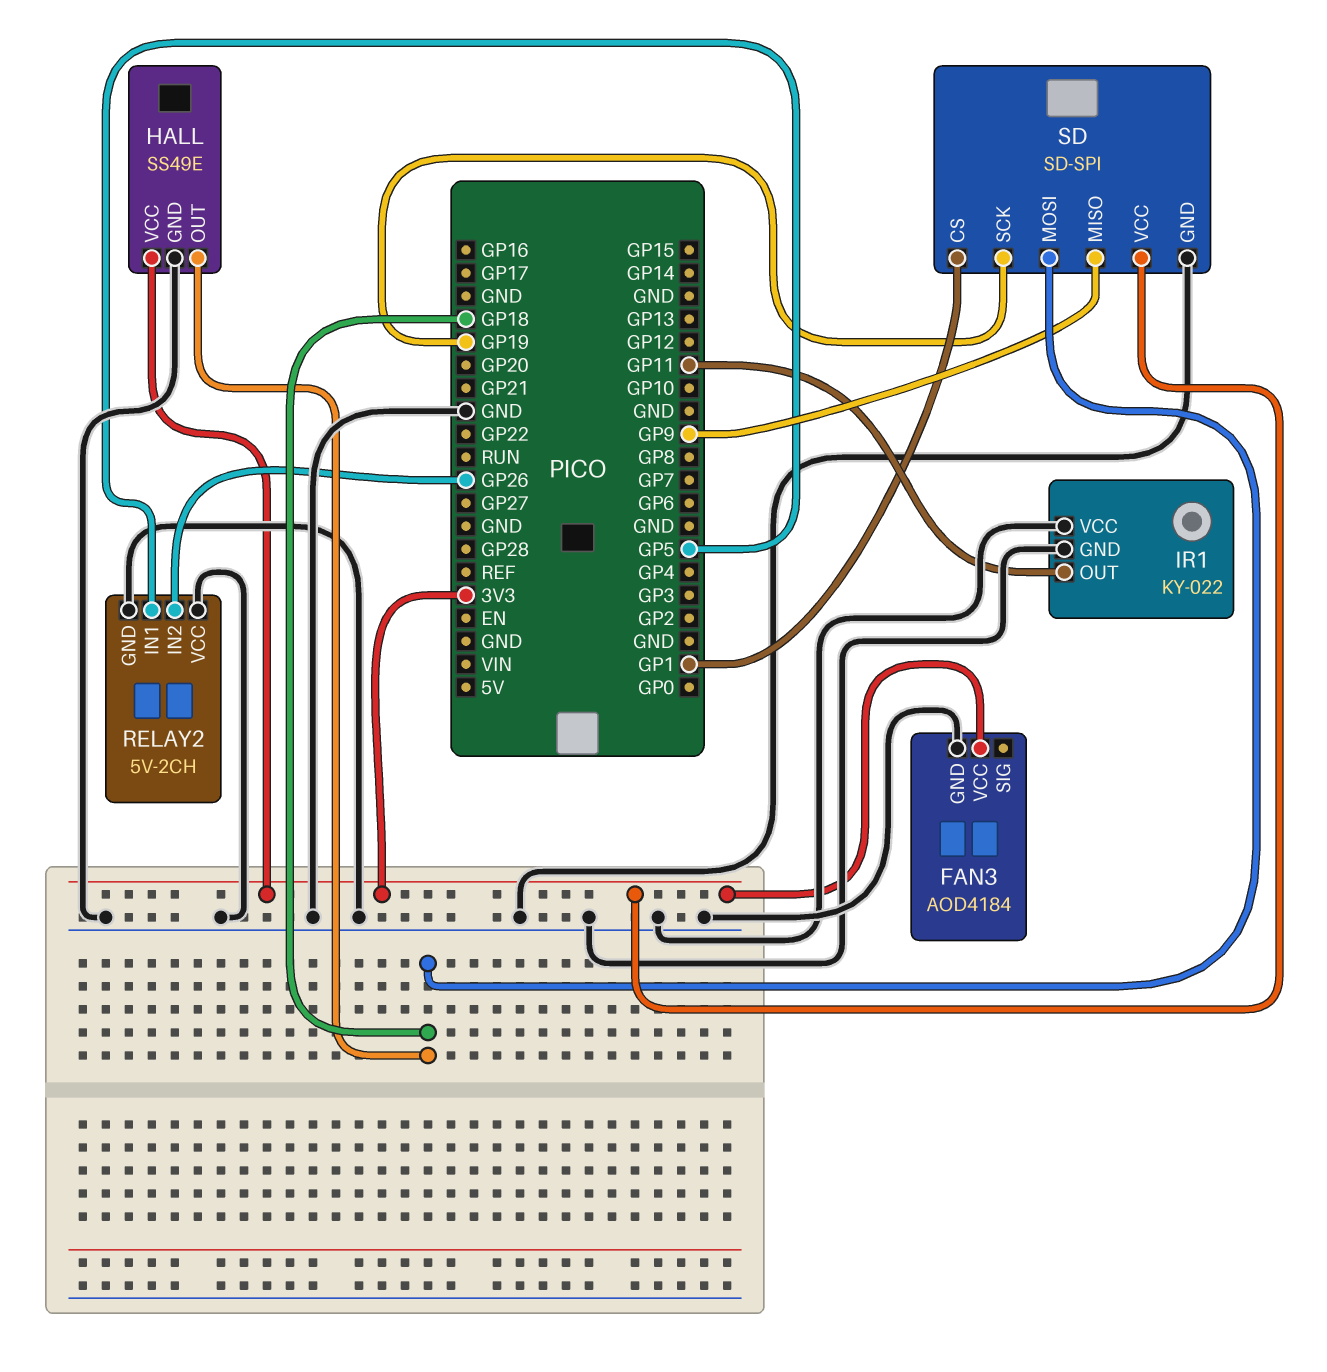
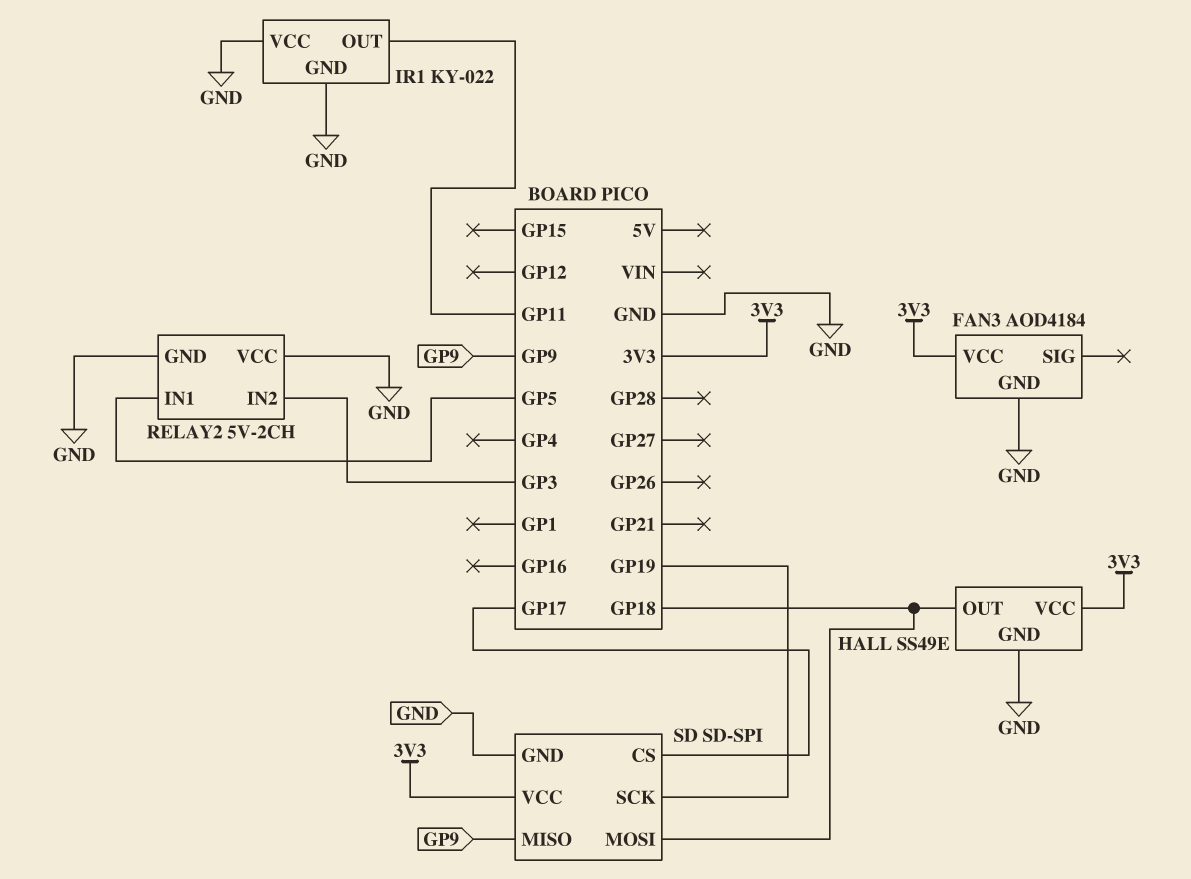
RELAY2 pin IN2: GP26 -> GP3
SD pin CS: GP1 -> GP17

